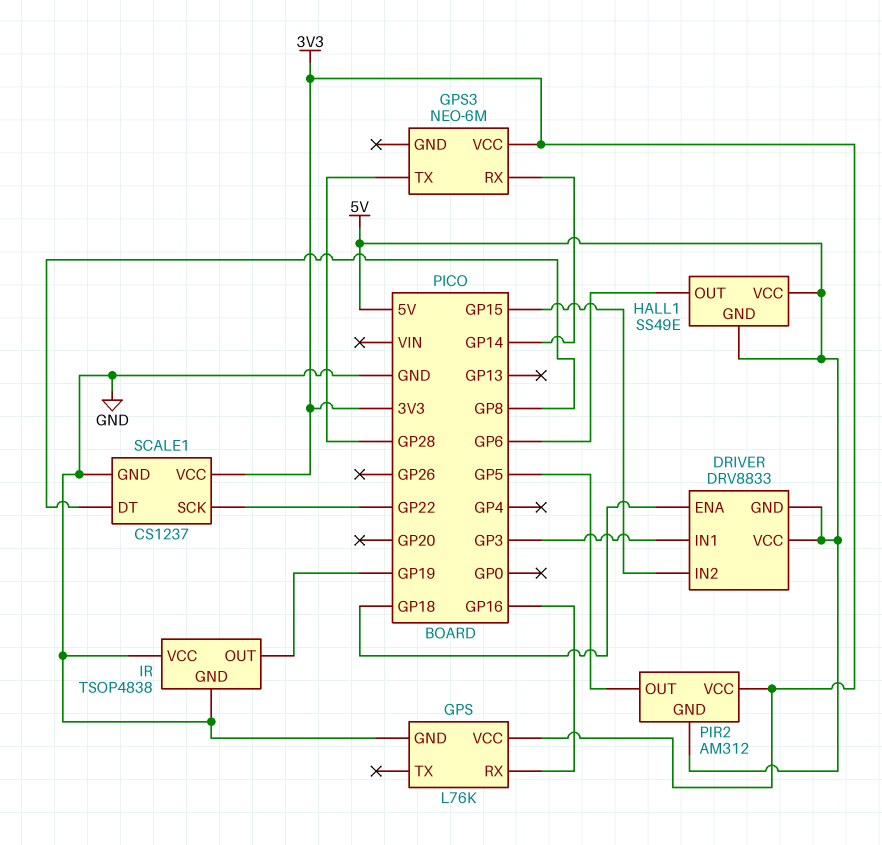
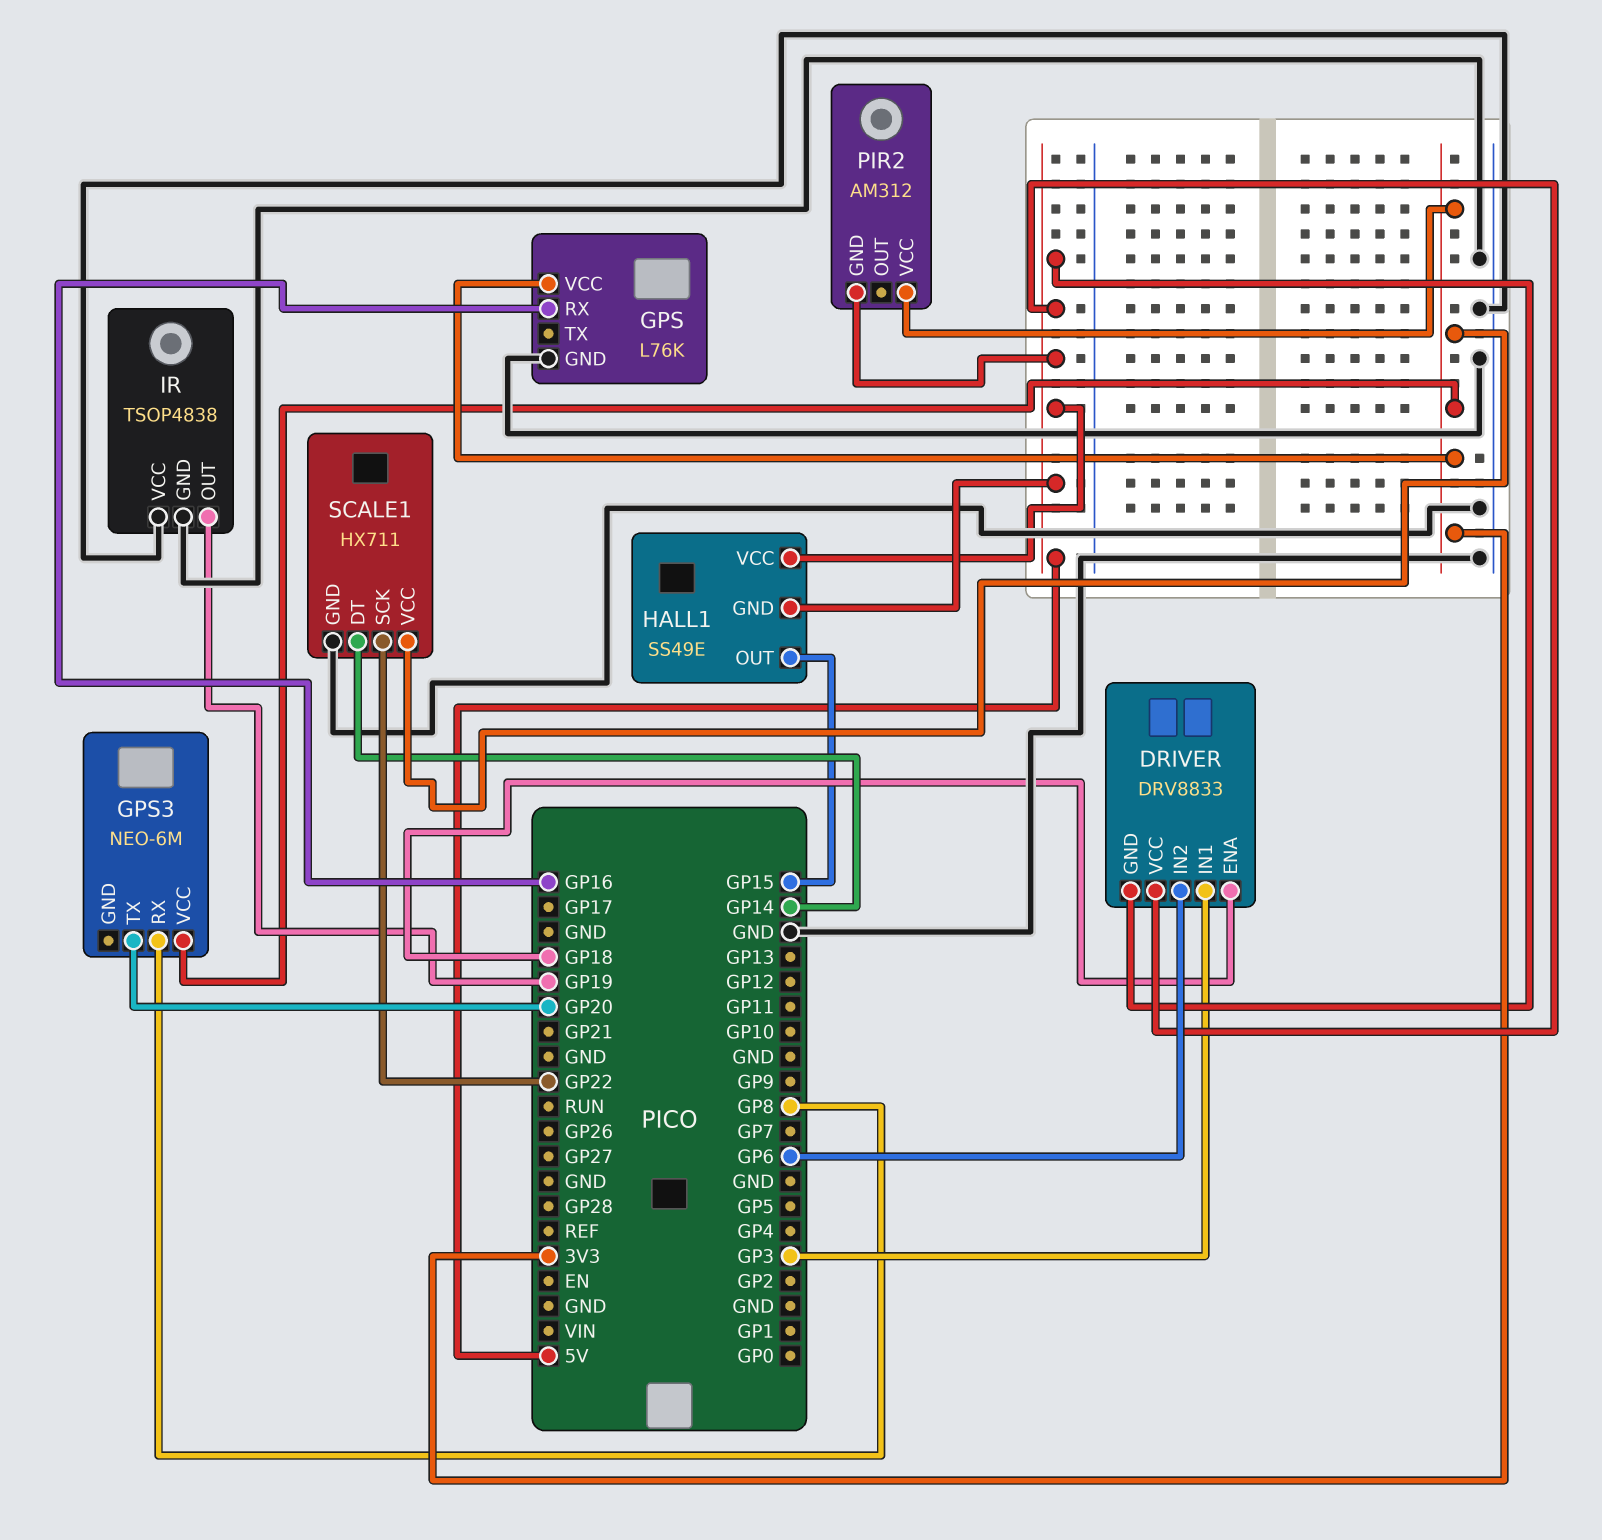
DRIVER pin IN2: GP15 -> GP6
GPS3 pin RX: GP14 -> GP8
GPS3 pin TX: GP28 -> GP20
HALL1 pin OUT: GP6 -> GP15
PIR2 pin OUT: GP5 -> none
SCALE1: CS1237 -> HX711
SCALE1 pin DT: GP8 -> GP14

